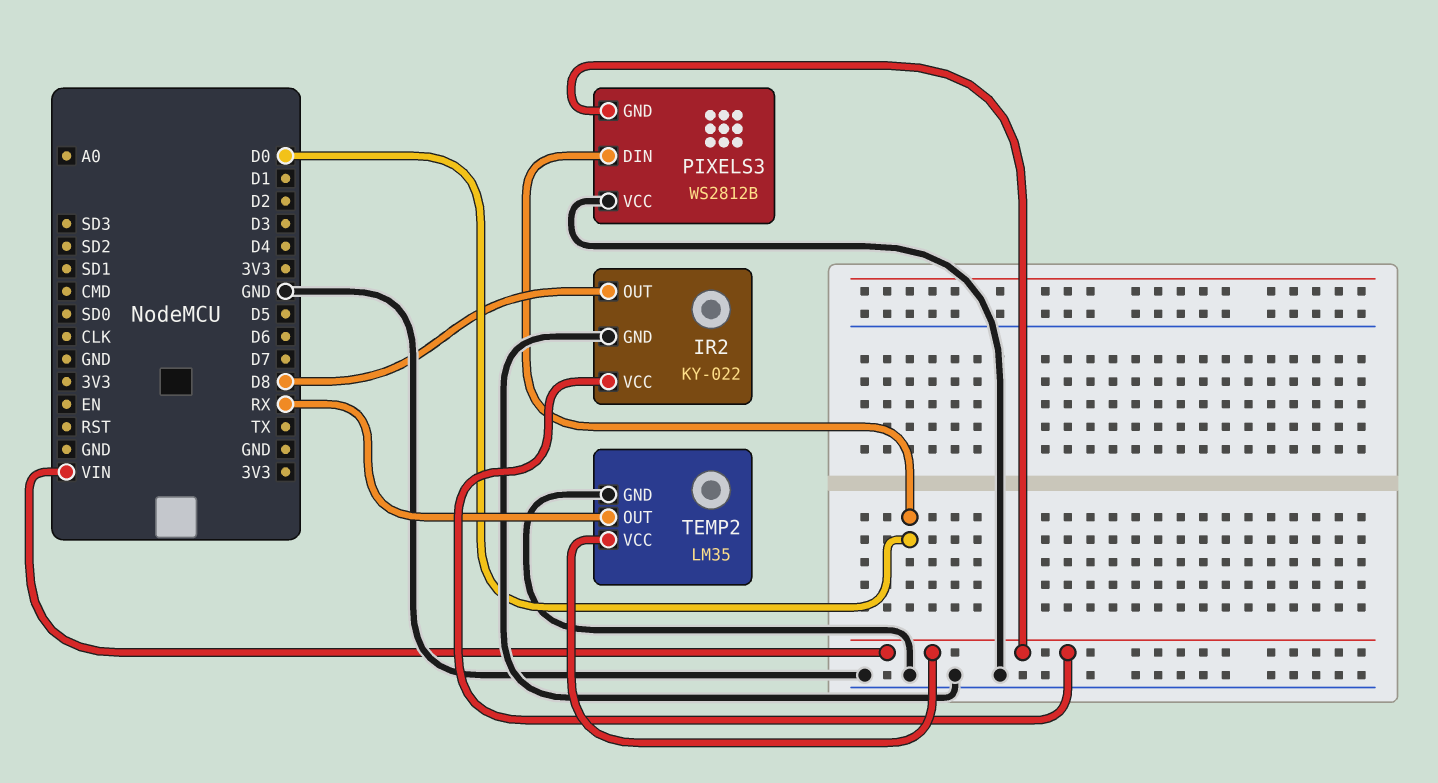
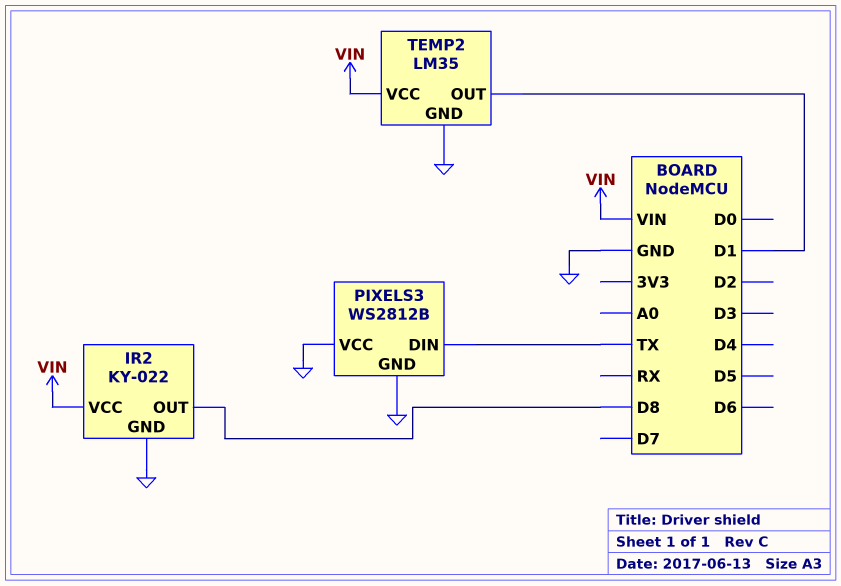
PIXELS3 pin DIN: D0 -> TX
PIXELS3 pin GND: VIN -> GND
TEMP2 pin OUT: RX -> D1

